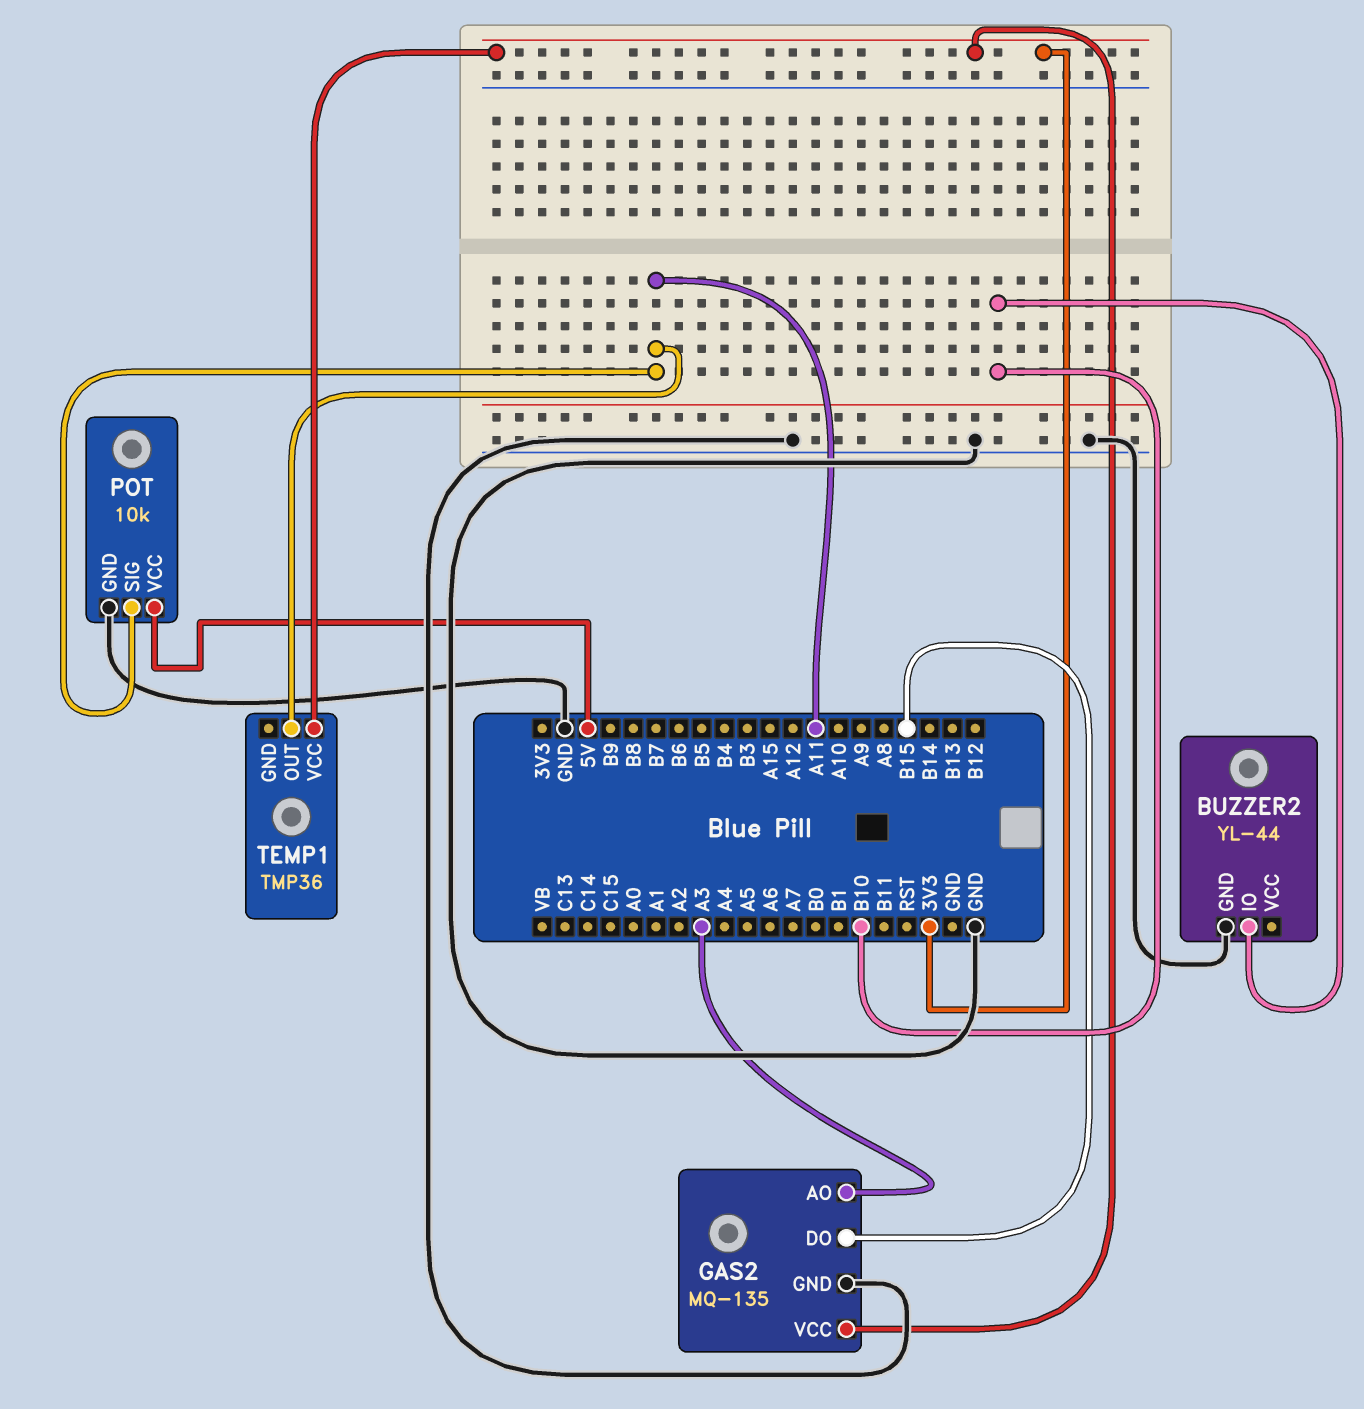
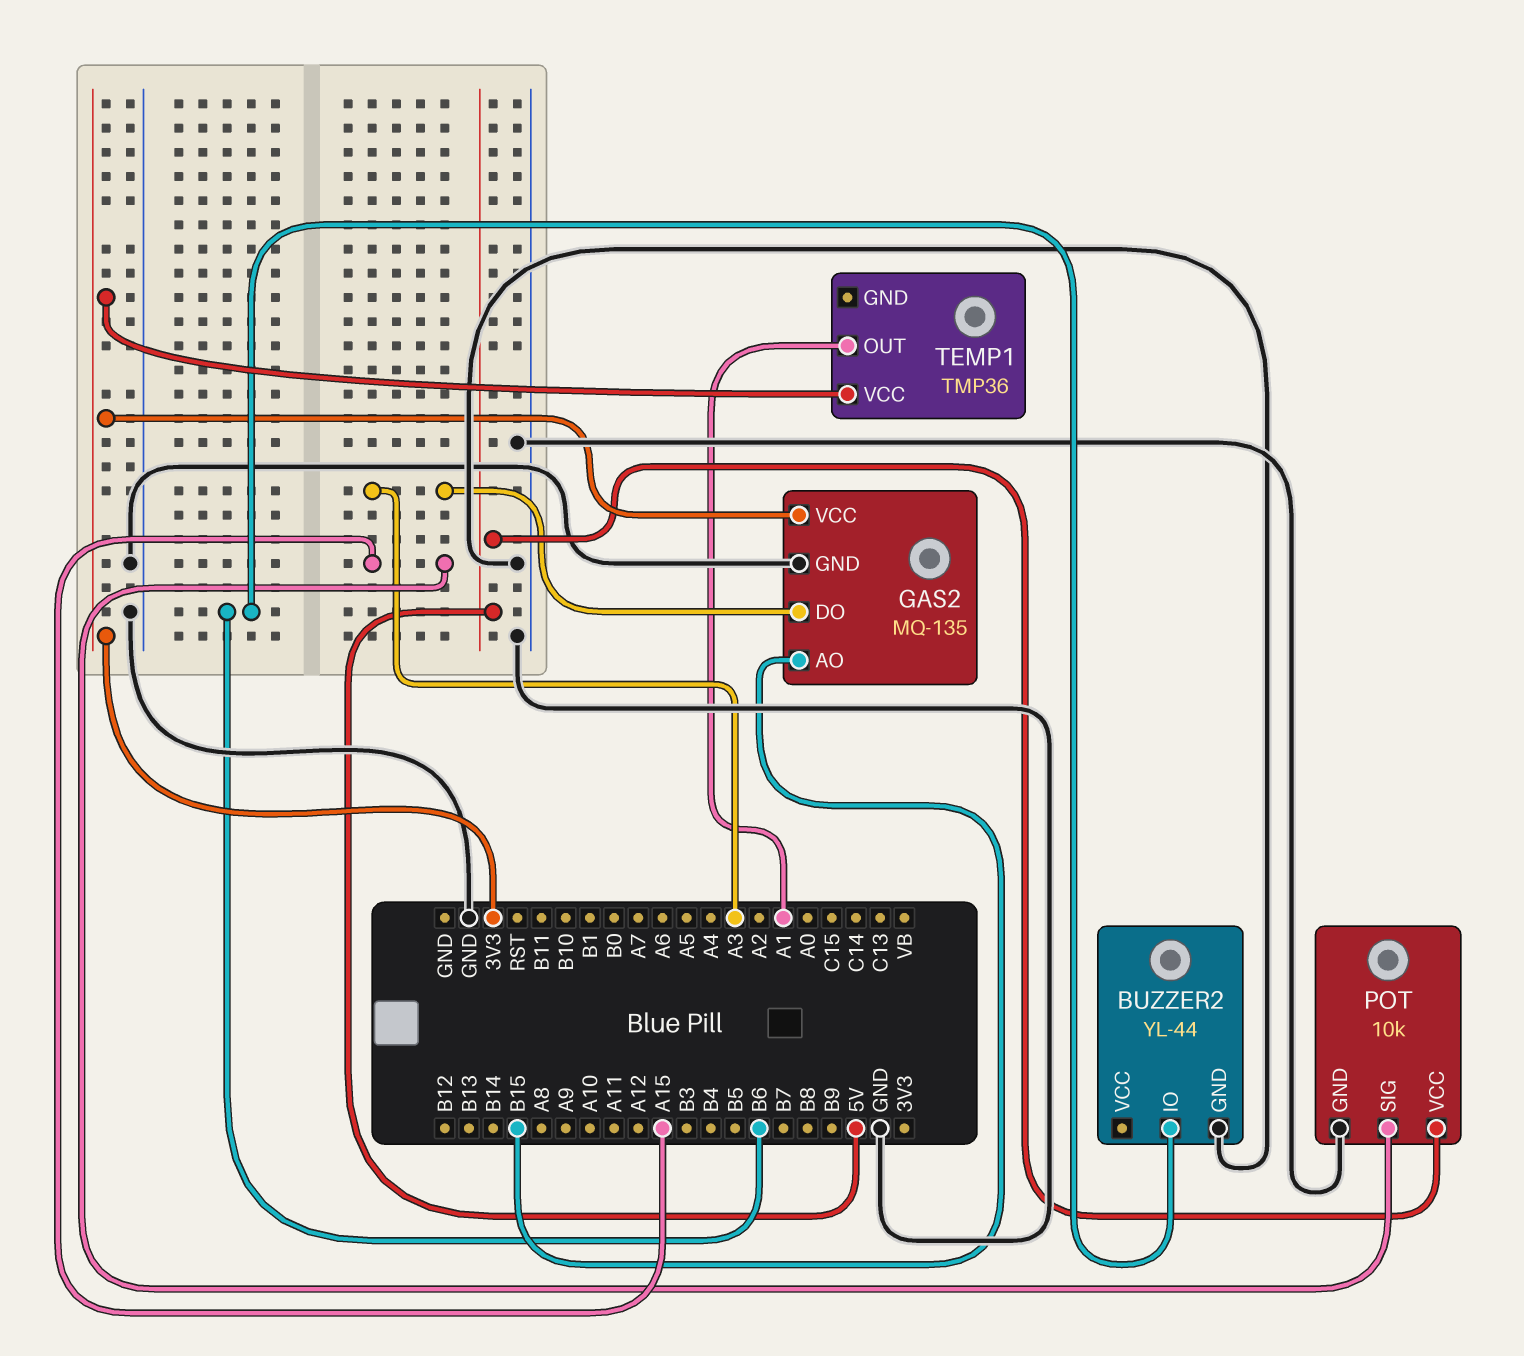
BUZZER2 pin IO: B10 -> B6
GAS2 pin AO: A3 -> B15
GAS2 pin DO: B15 -> A3
POT pin SIG: A11 -> A15
TEMP1 pin OUT: A11 -> A1

